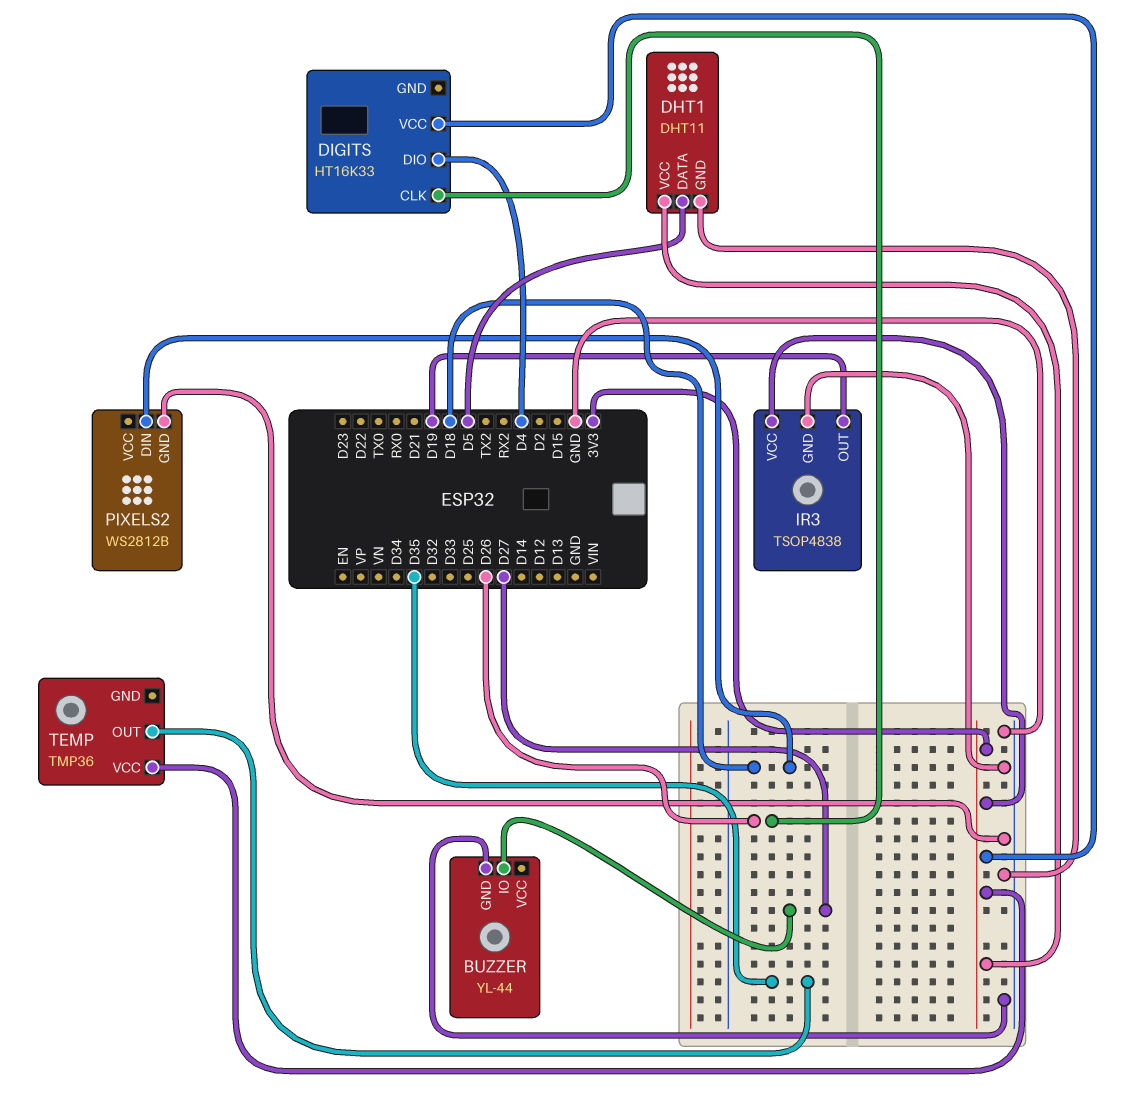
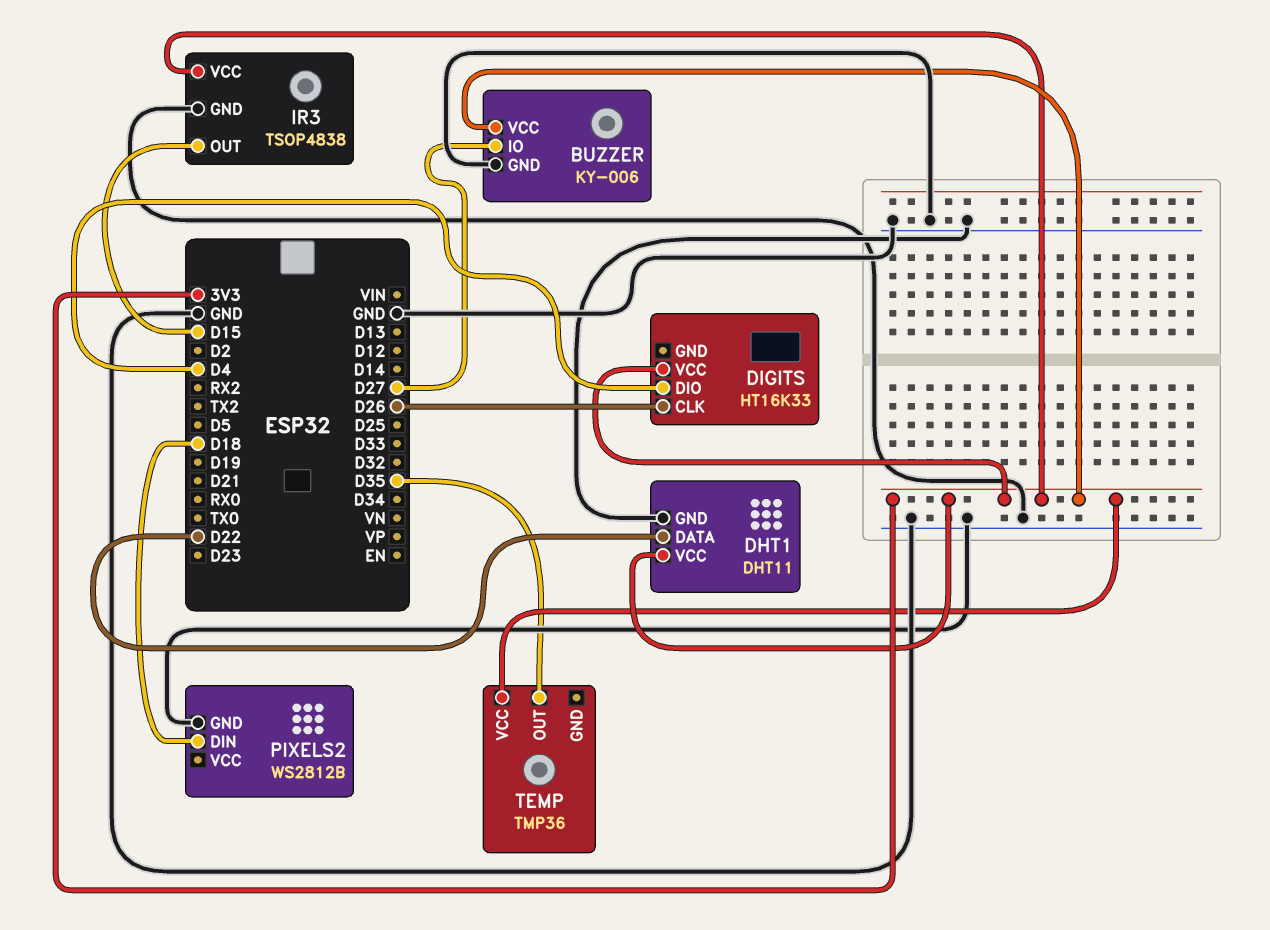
BUZZER: YL-44 -> KY-006
BUZZER pin VCC: none -> 3V3
DHT1 pin DATA: D5 -> D22
IR3 pin OUT: D19 -> D15

